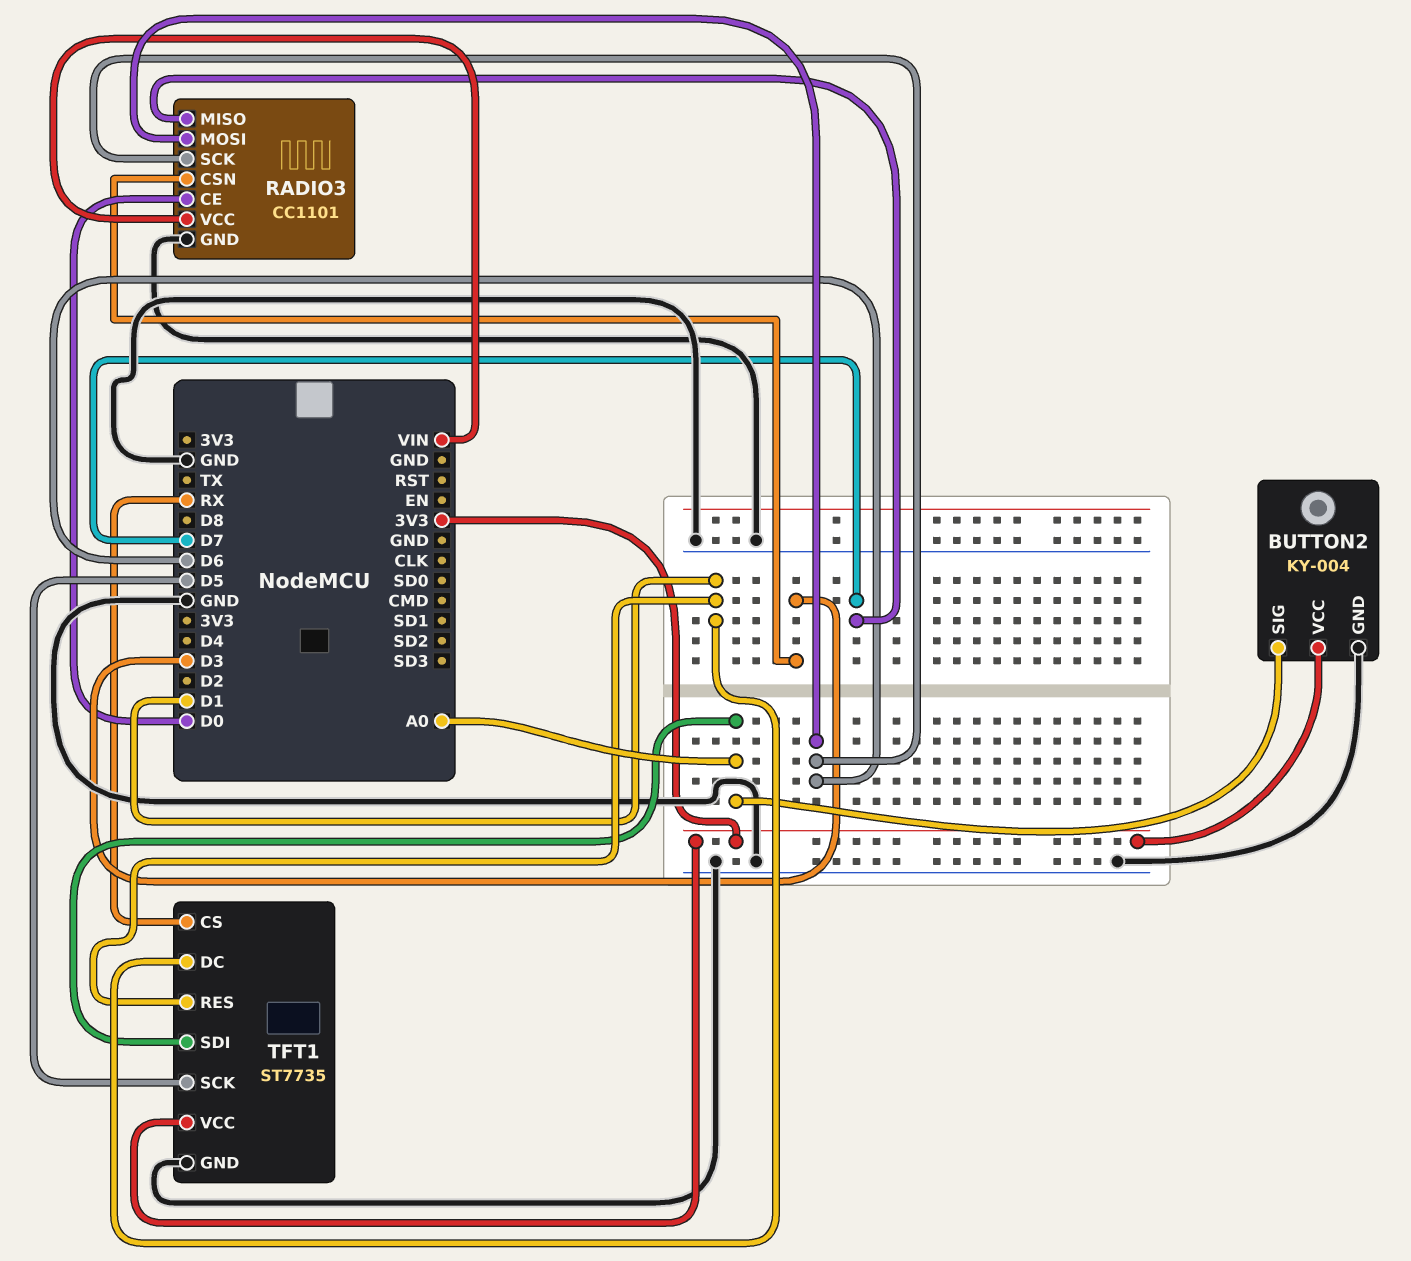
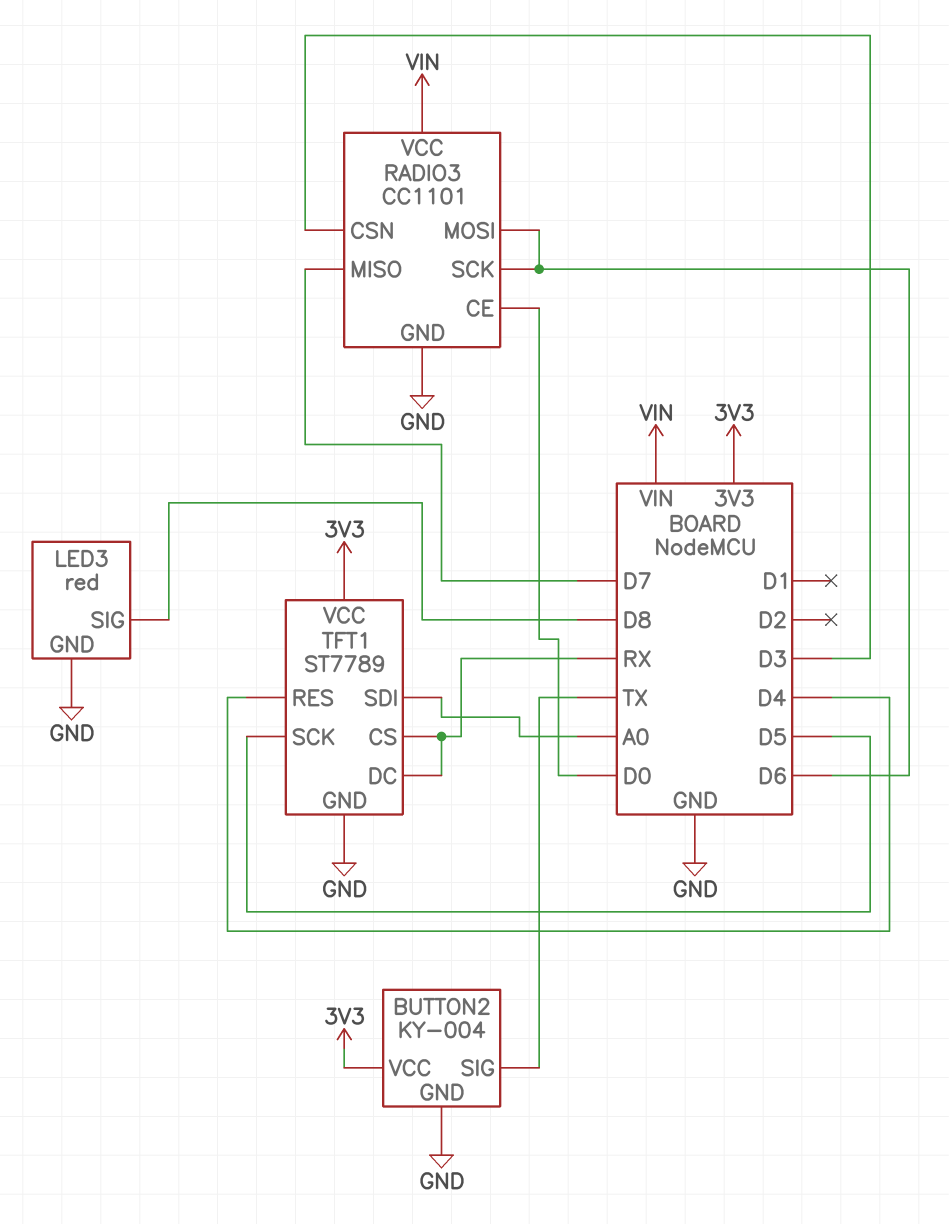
BUTTON2 pin SIG: A0 -> TX
LED3: none -> red
LED3 pin GND: none -> GND
LED3 pin SIG: none -> D8
TFT1: ST7735 -> ST7789
TFT1 pin DC: D1 -> RX
TFT1 pin RES: D1 -> D4

